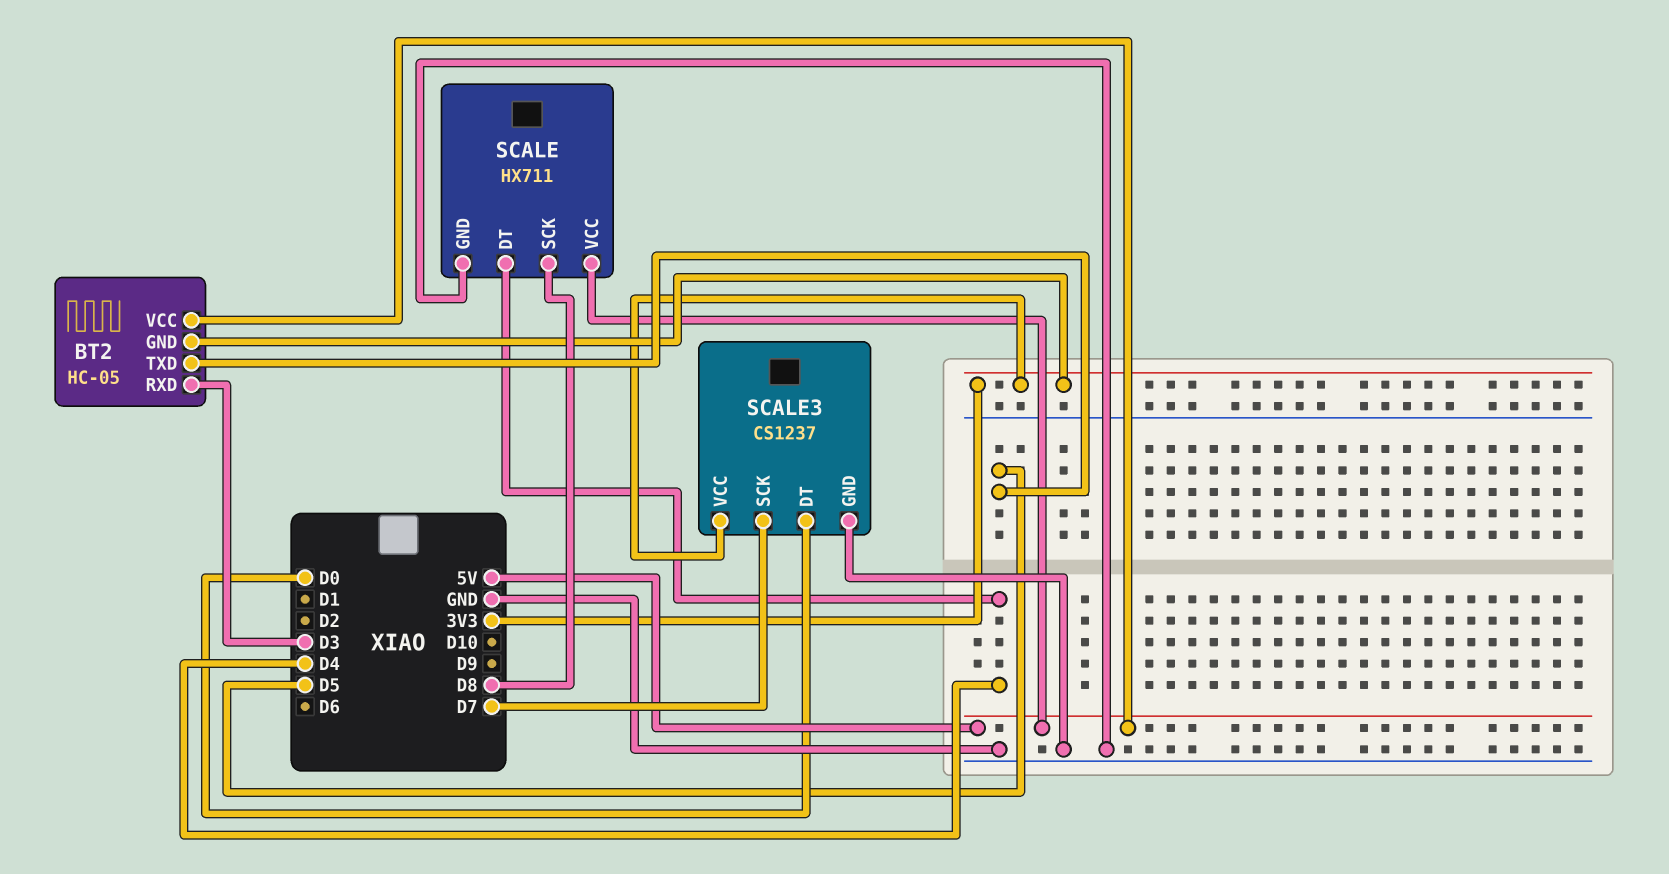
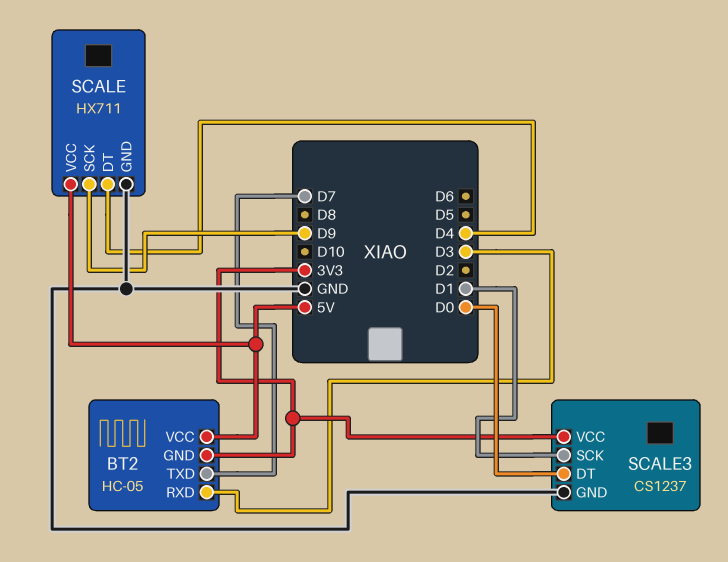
BT2 pin TXD: D5 -> D7
SCALE pin SCK: D8 -> D9
SCALE3 pin SCK: D7 -> D1

